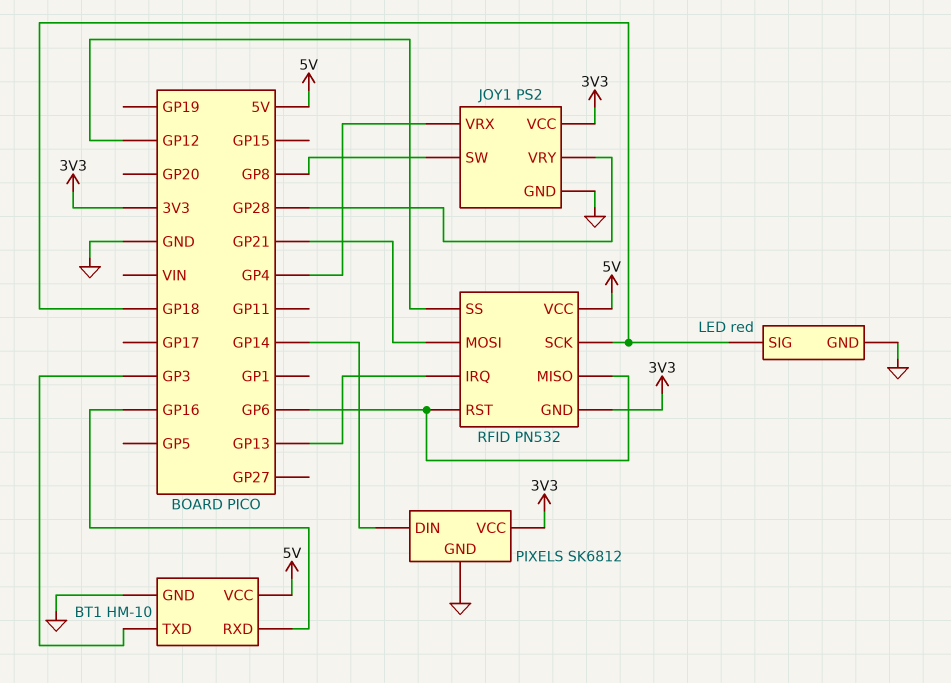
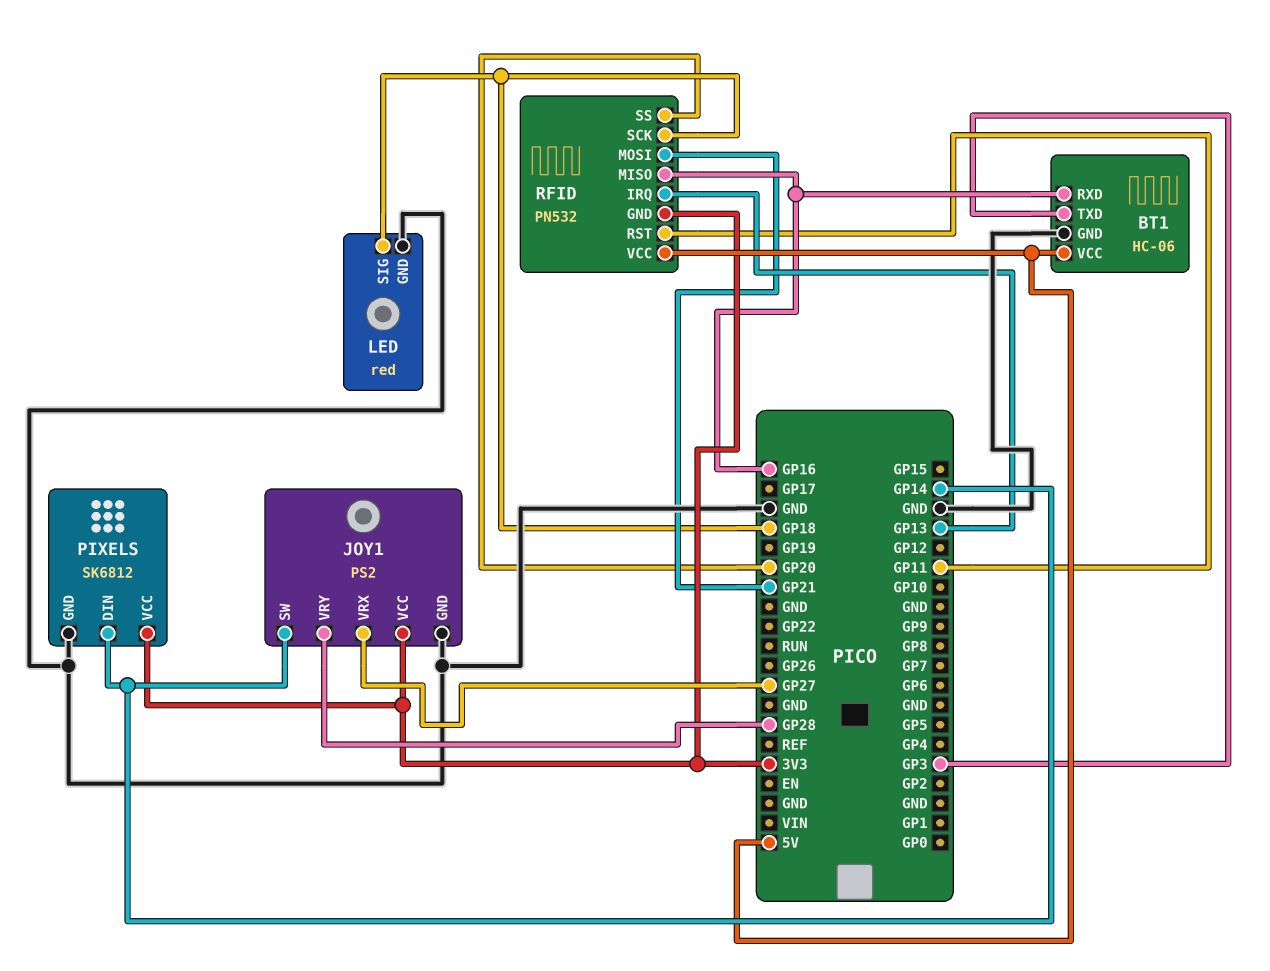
BT1: HM-10 -> HC-06
JOY1 pin SW: GP8 -> GP14
JOY1 pin VRX: GP4 -> GP27
RFID pin MISO: GP6 -> GP16
RFID pin RST: GP6 -> GP11
RFID pin SS: GP12 -> GP20

